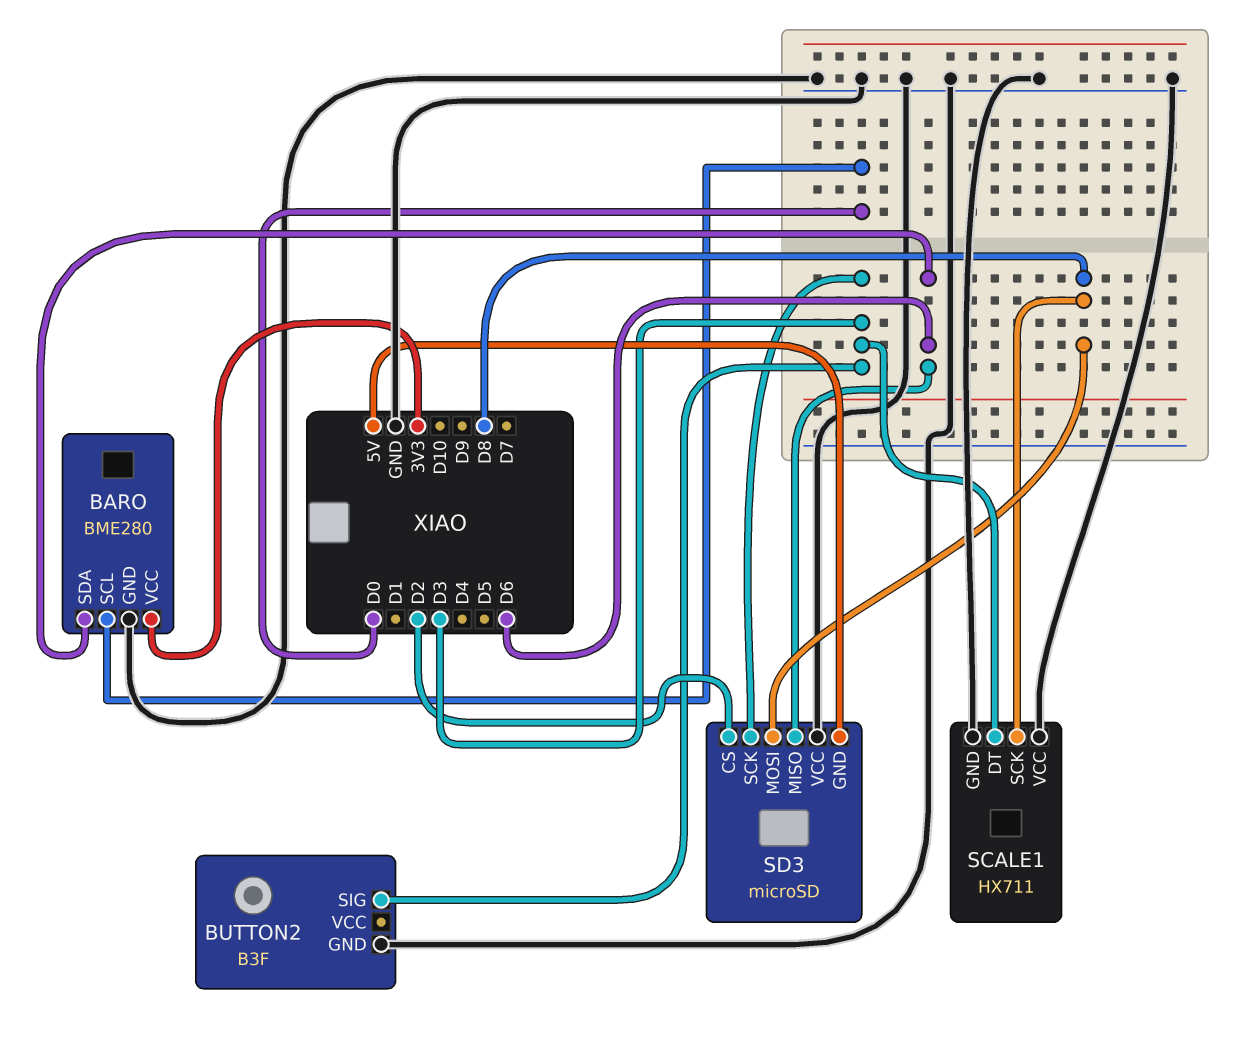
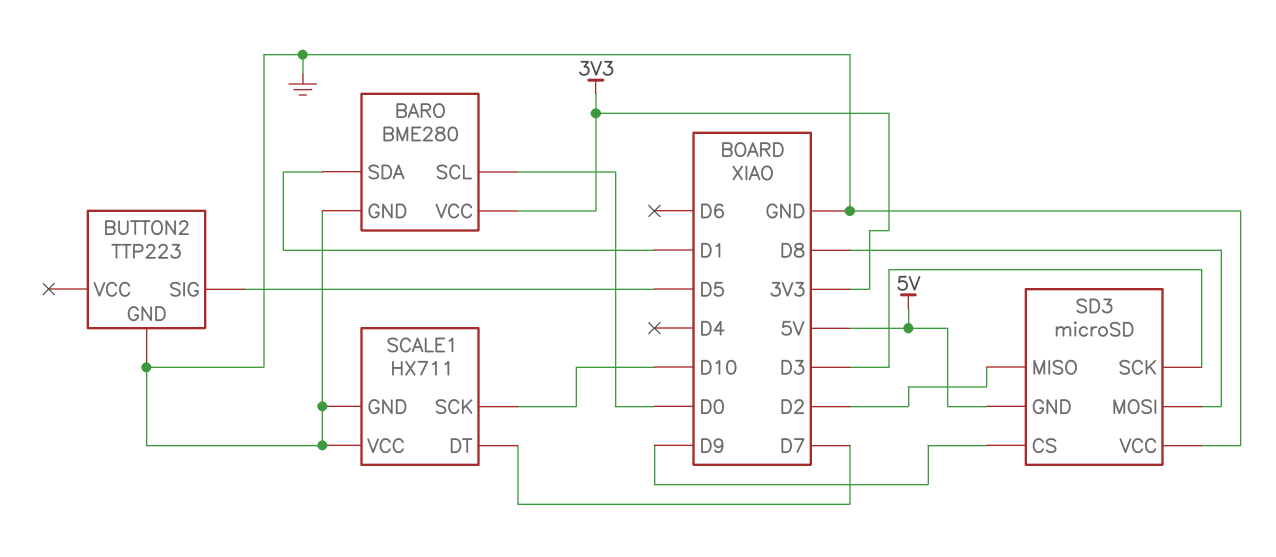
BARO pin SDA: D6 -> D1
BUTTON2: B3F -> TTP223
BUTTON2 pin SIG: D3 -> D5
SCALE1 pin DT: D3 -> D7
SCALE1 pin SCK: D8 -> D10
SD3 pin CS: D2 -> D9
SD3 pin MISO: D6 -> D2

